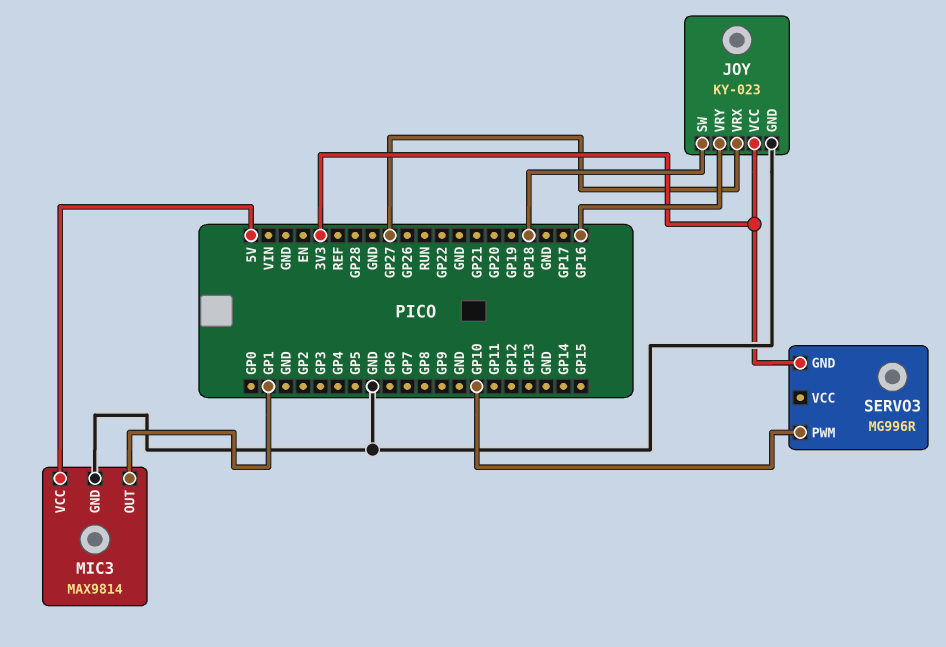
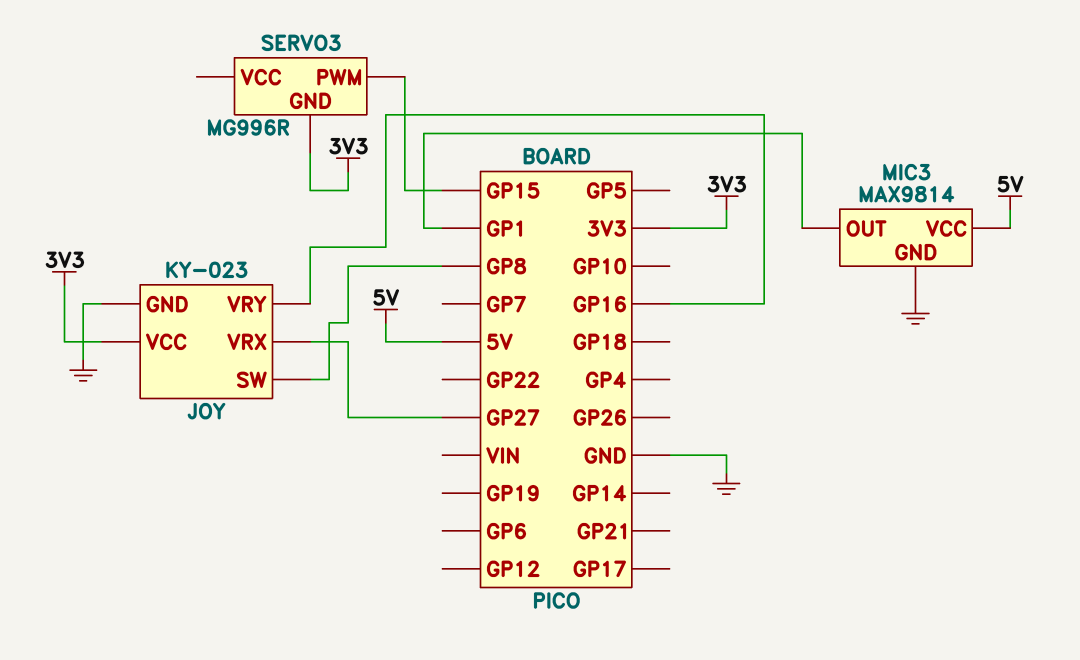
JOY pin SW: GP18 -> GP8
SERVO3 pin PWM: GP10 -> GP15

